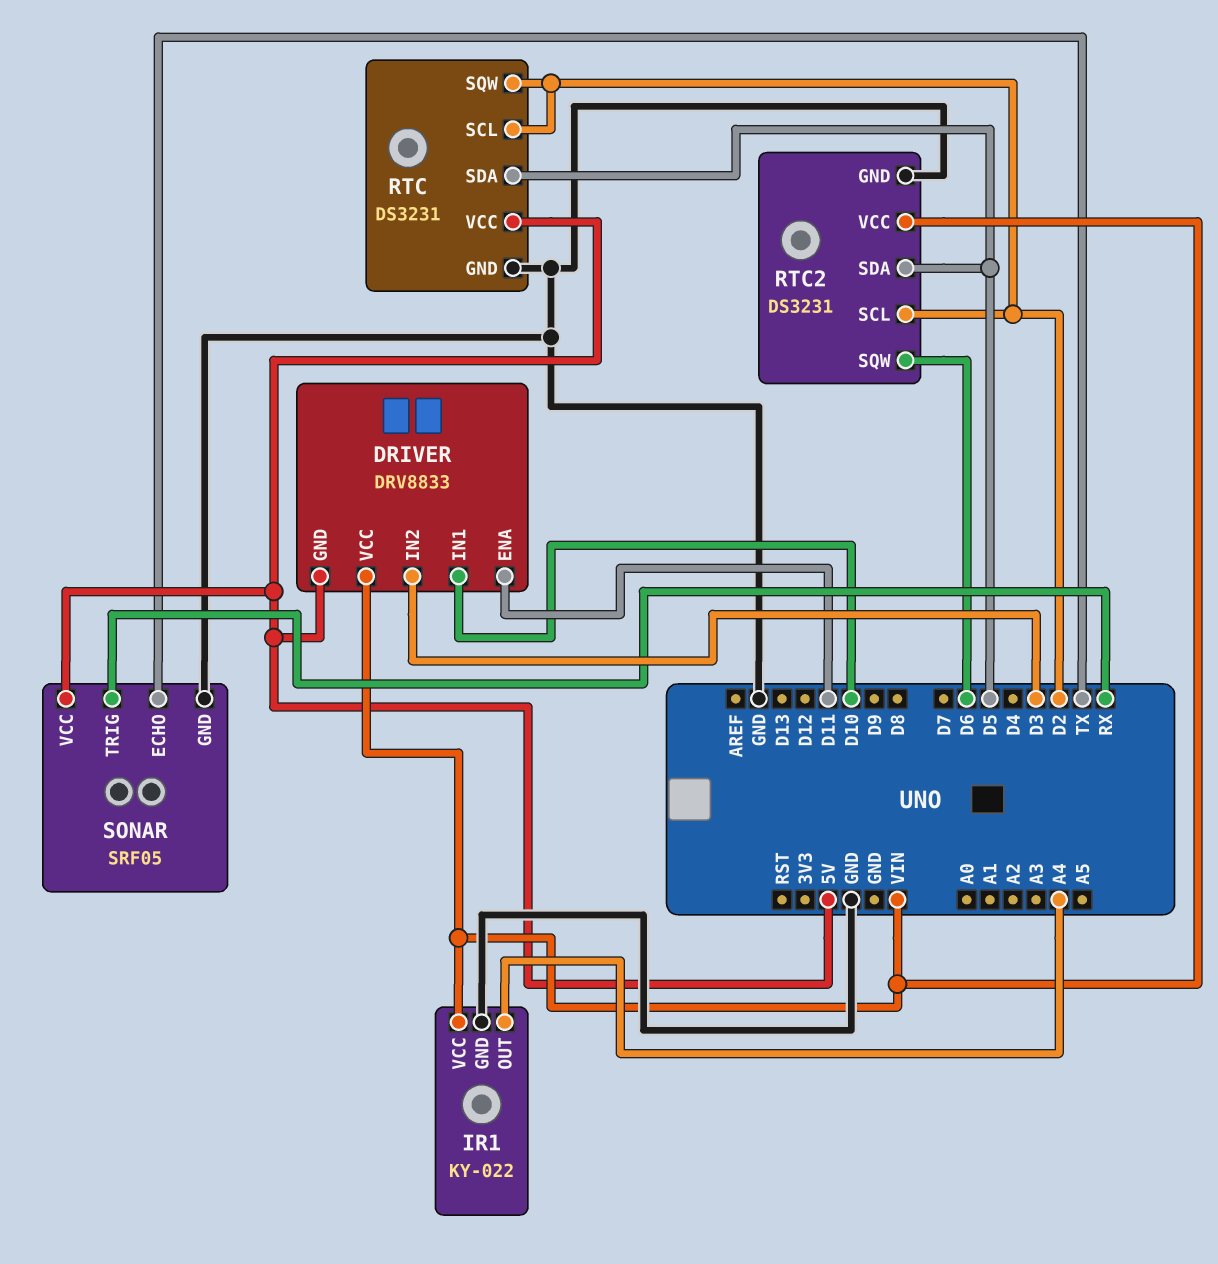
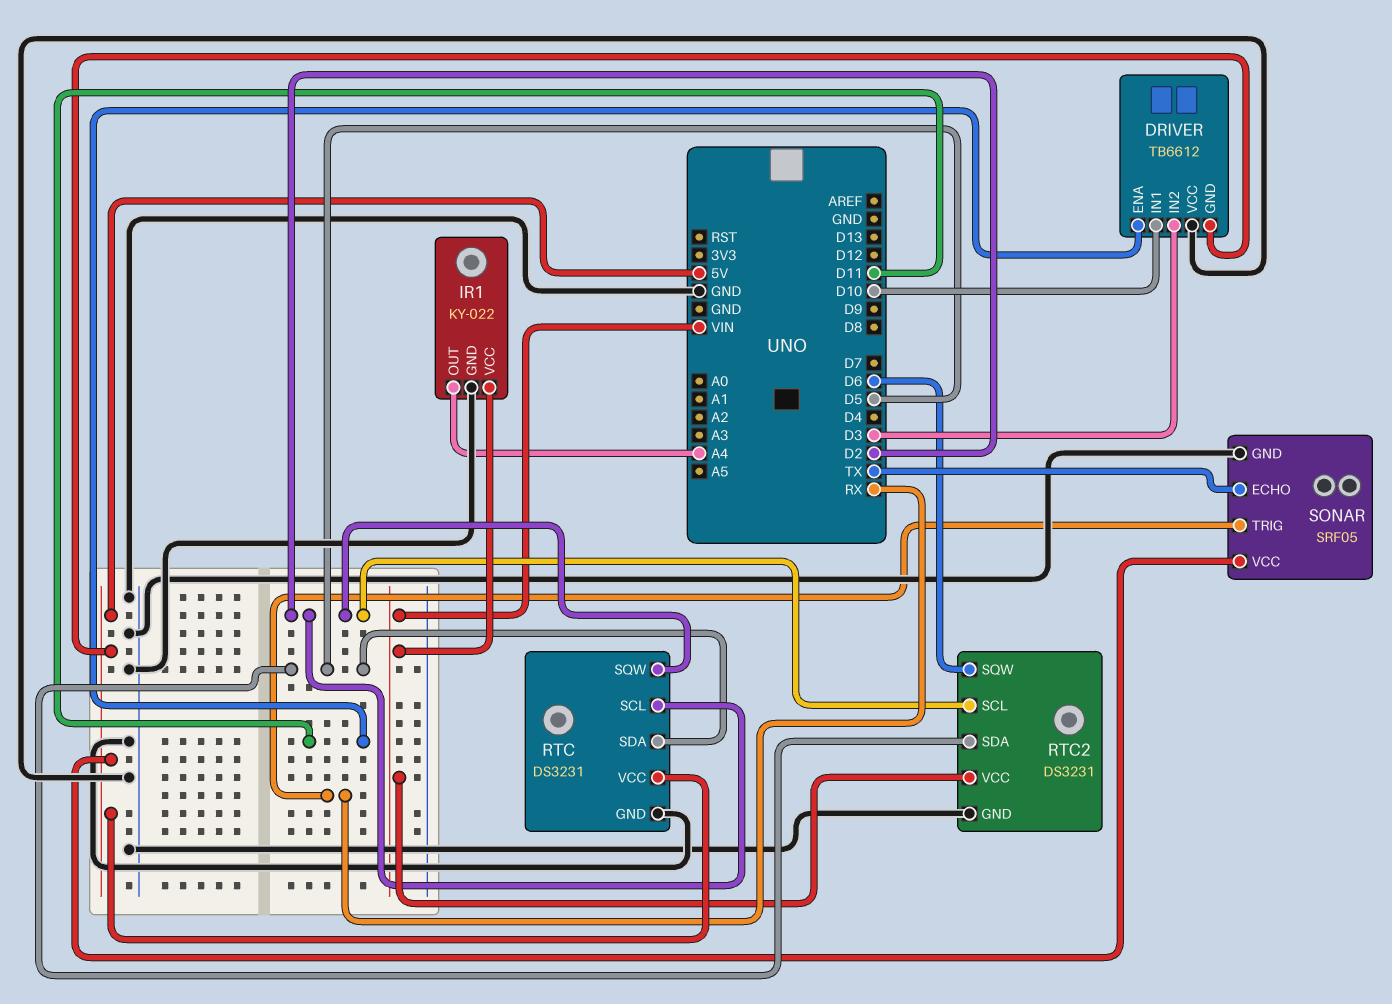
DRIVER: DRV8833 -> TB6612
DRIVER pin VCC: VIN -> GND

